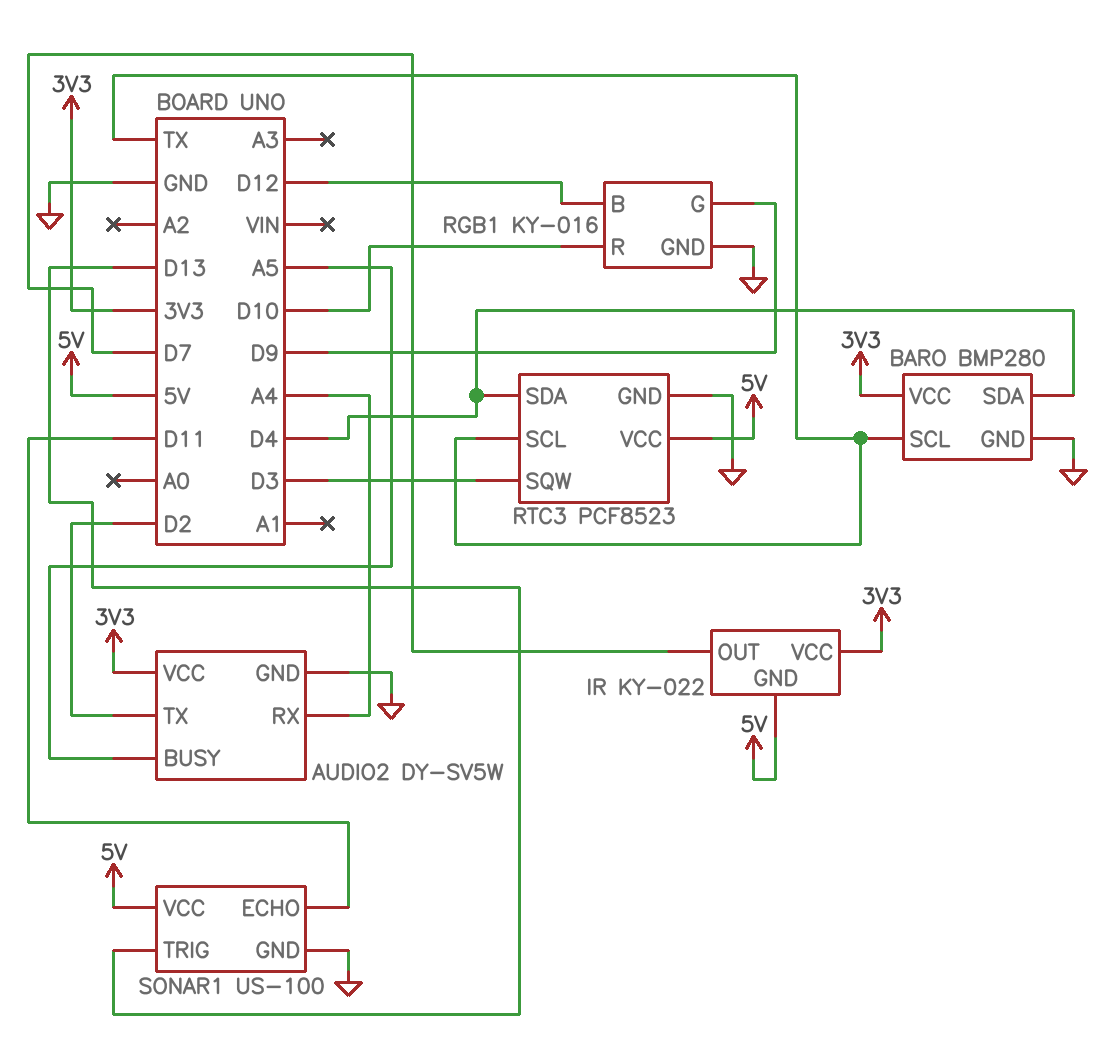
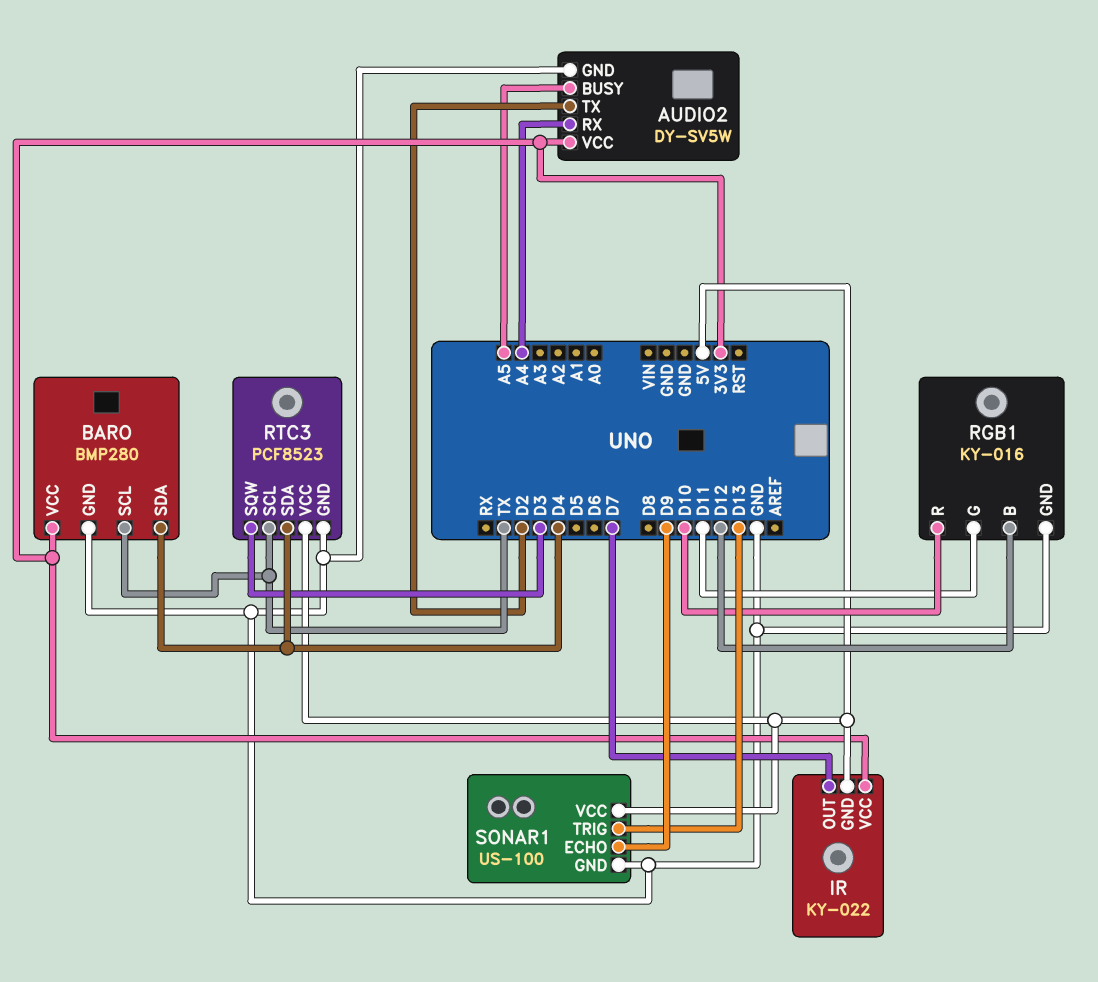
RGB1 pin G: D9 -> D11
SONAR1 pin ECHO: D11 -> D9

